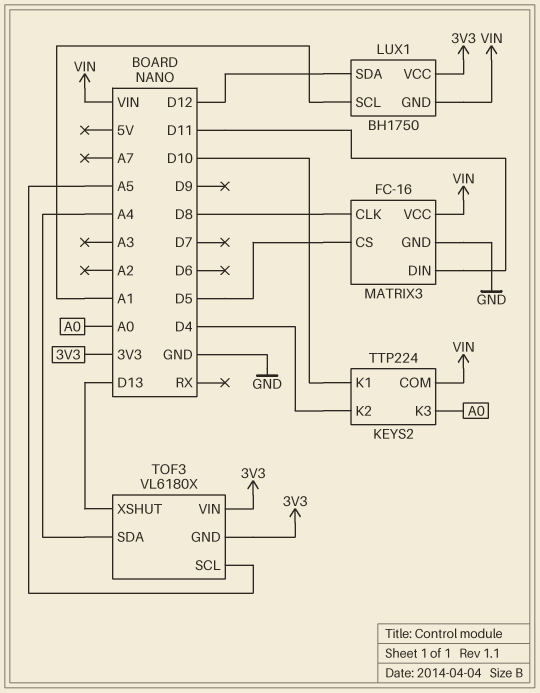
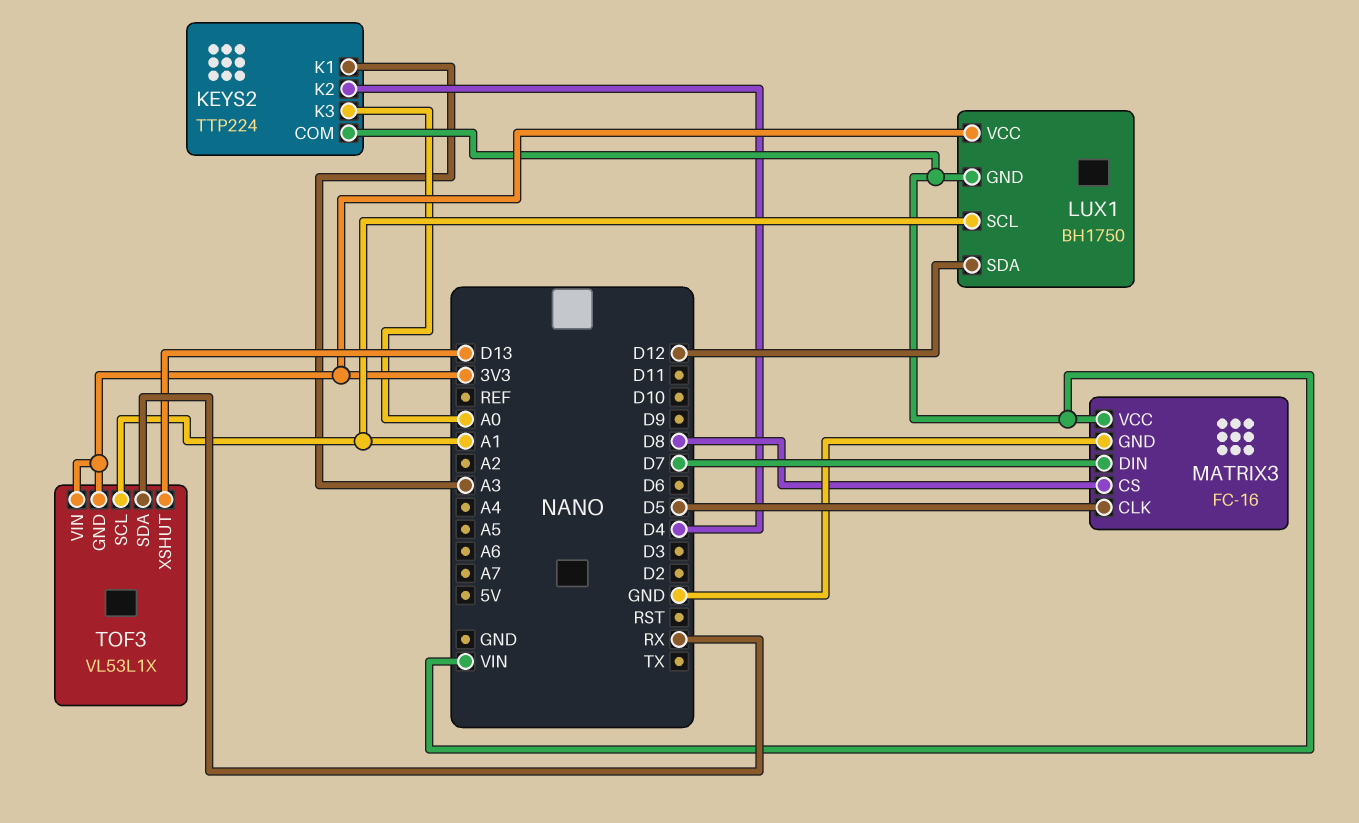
KEYS2 pin K1: D10 -> A3
MATRIX3 pin CLK: D8 -> D5
MATRIX3 pin CS: D5 -> D8
MATRIX3 pin DIN: D11 -> D7
TOF3: VL6180X -> VL53L1X
TOF3 pin SCL: A5 -> A1
TOF3 pin SDA: A4 -> RX

